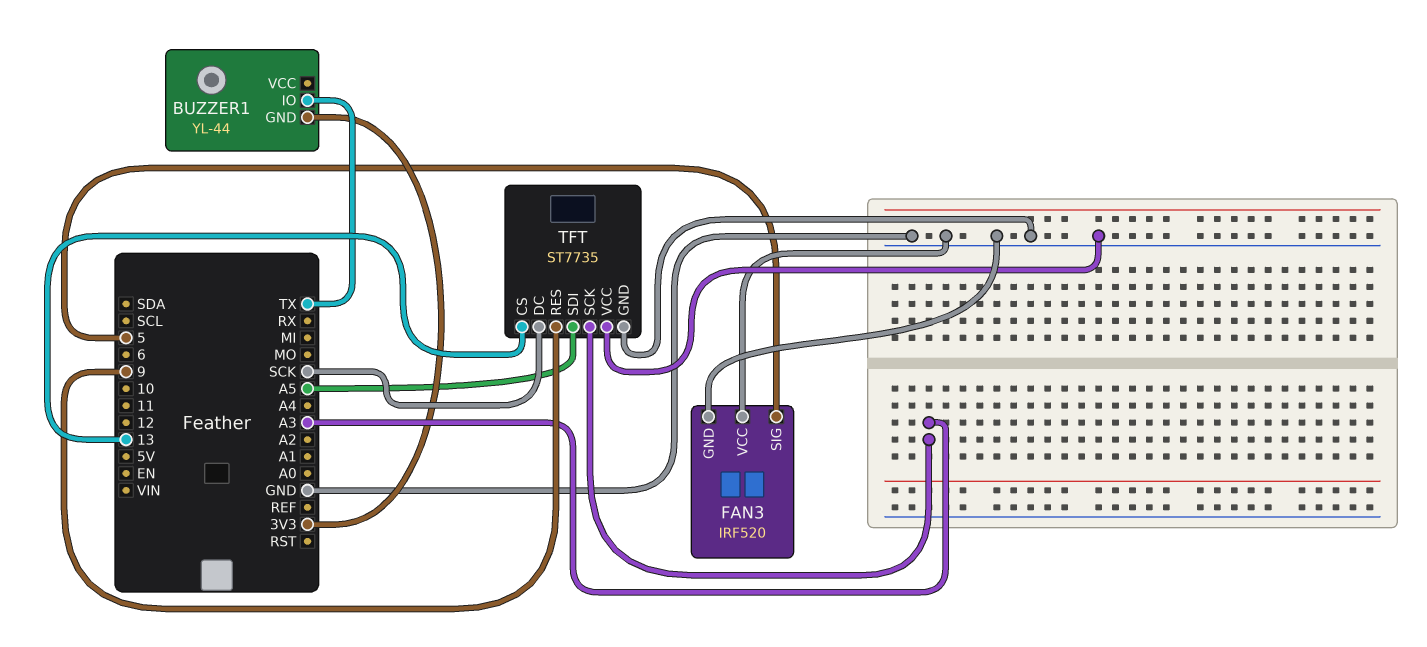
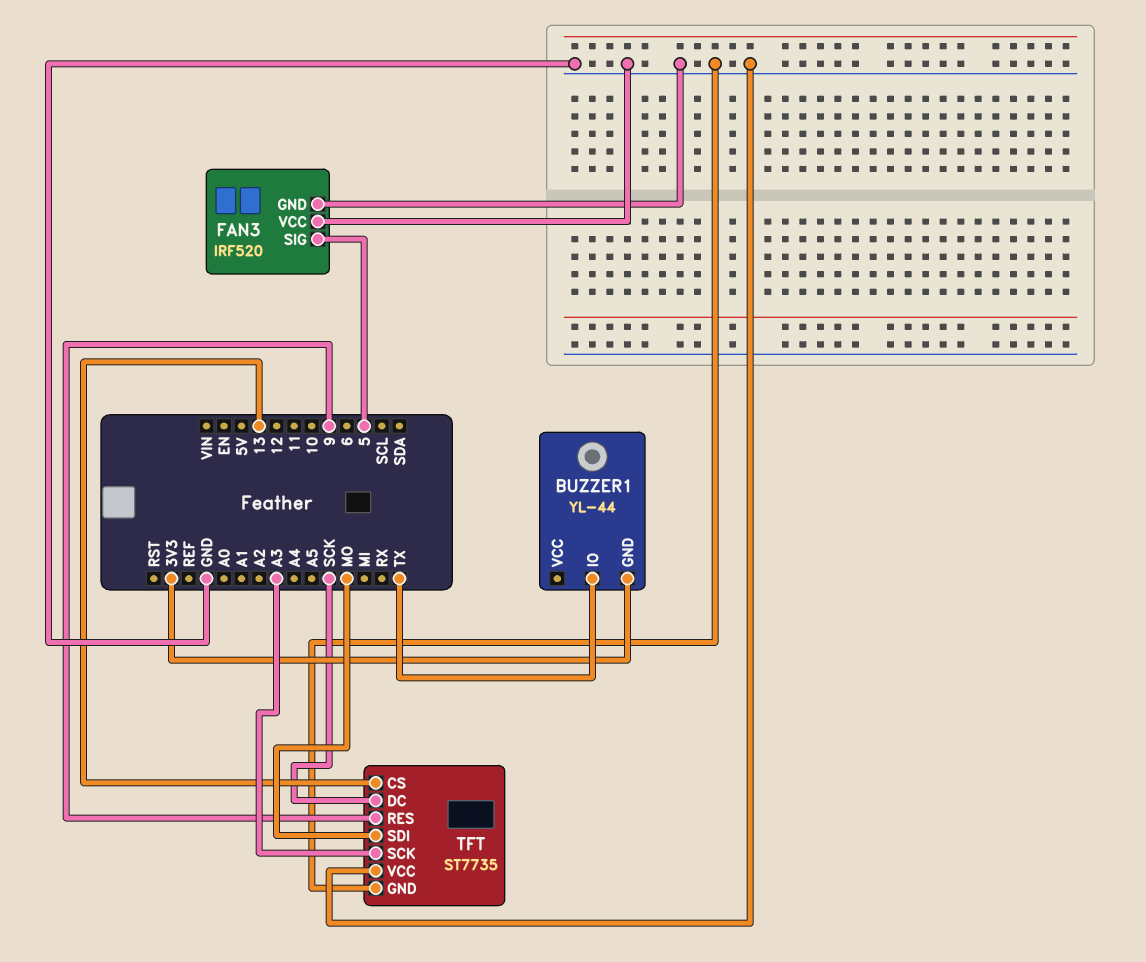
TFT pin SDI: A5 -> MO

